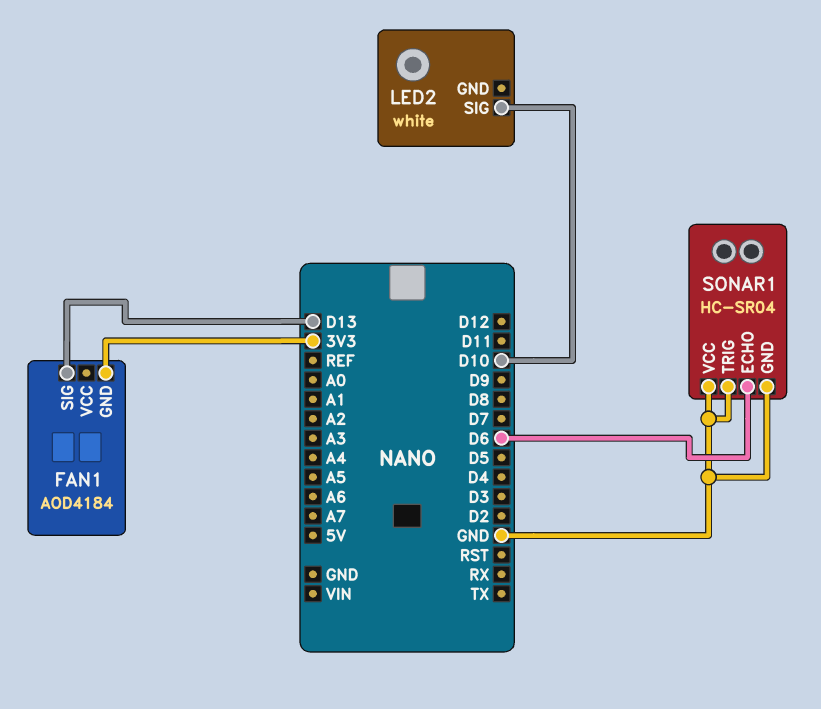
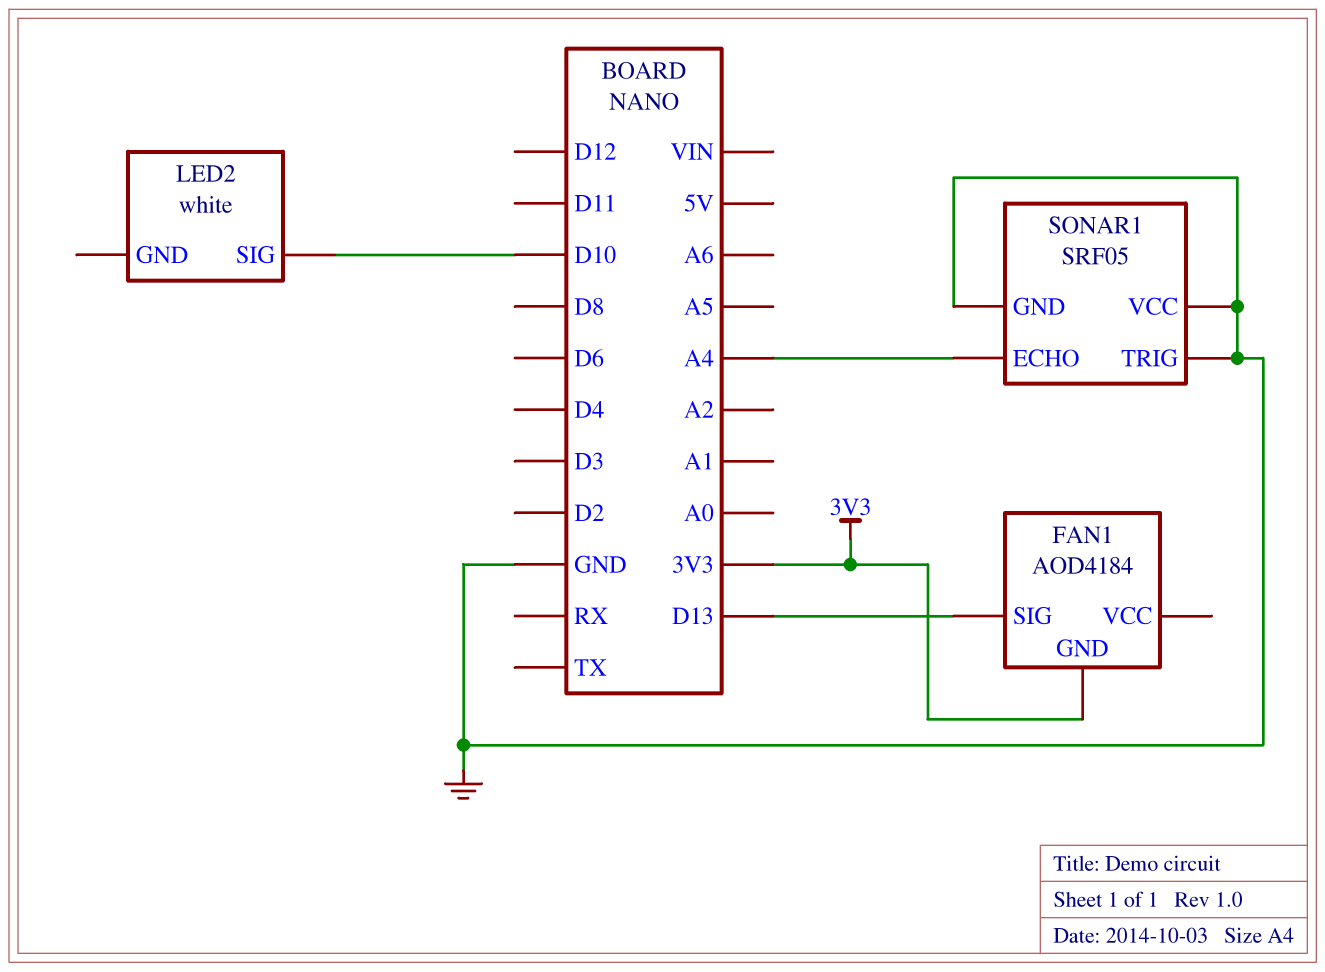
SONAR1: HC-SR04 -> SRF05
SONAR1 pin ECHO: D6 -> A4

